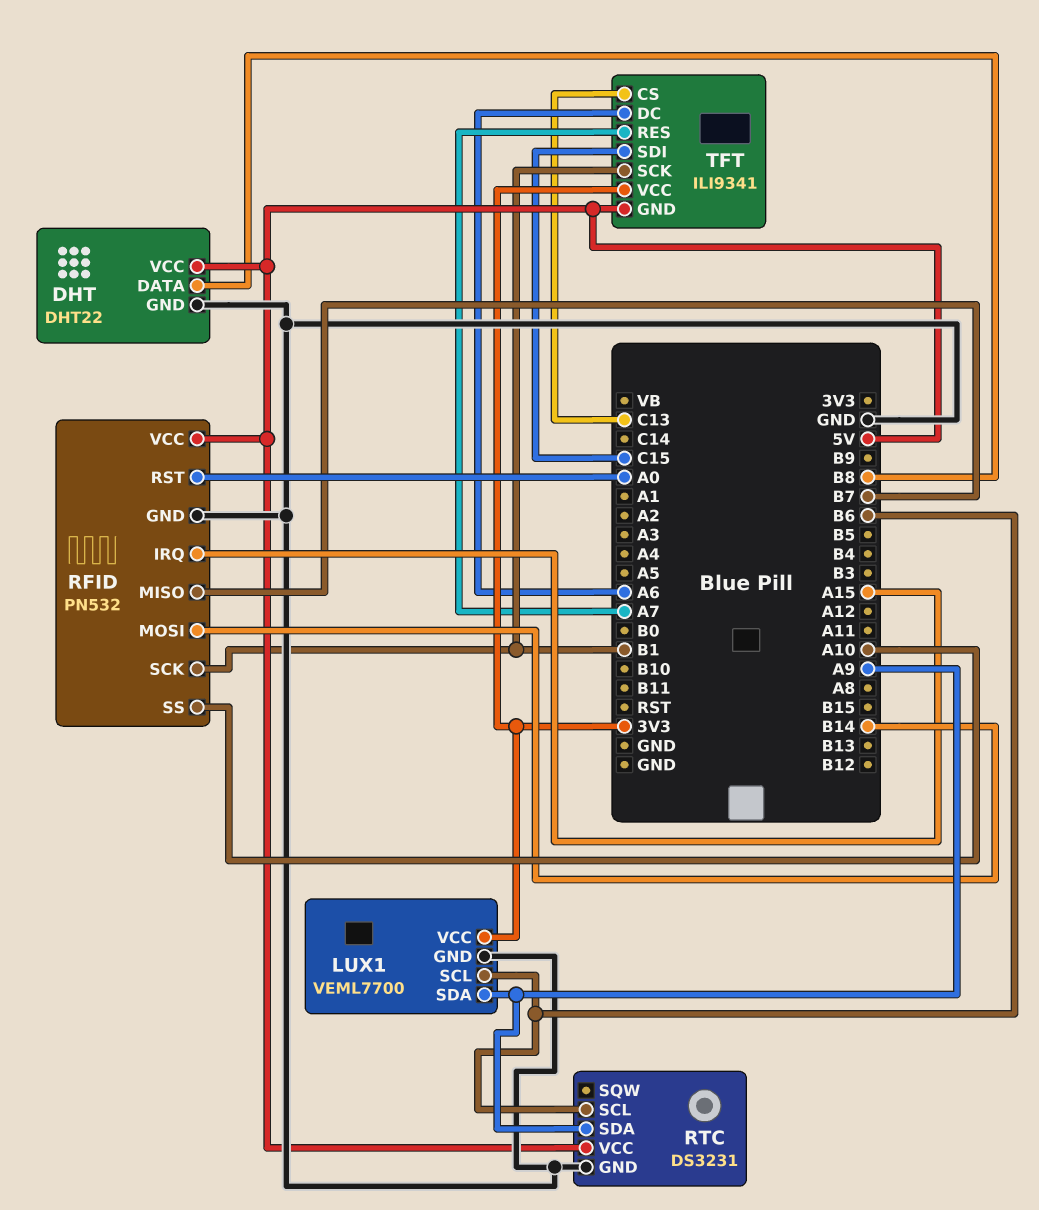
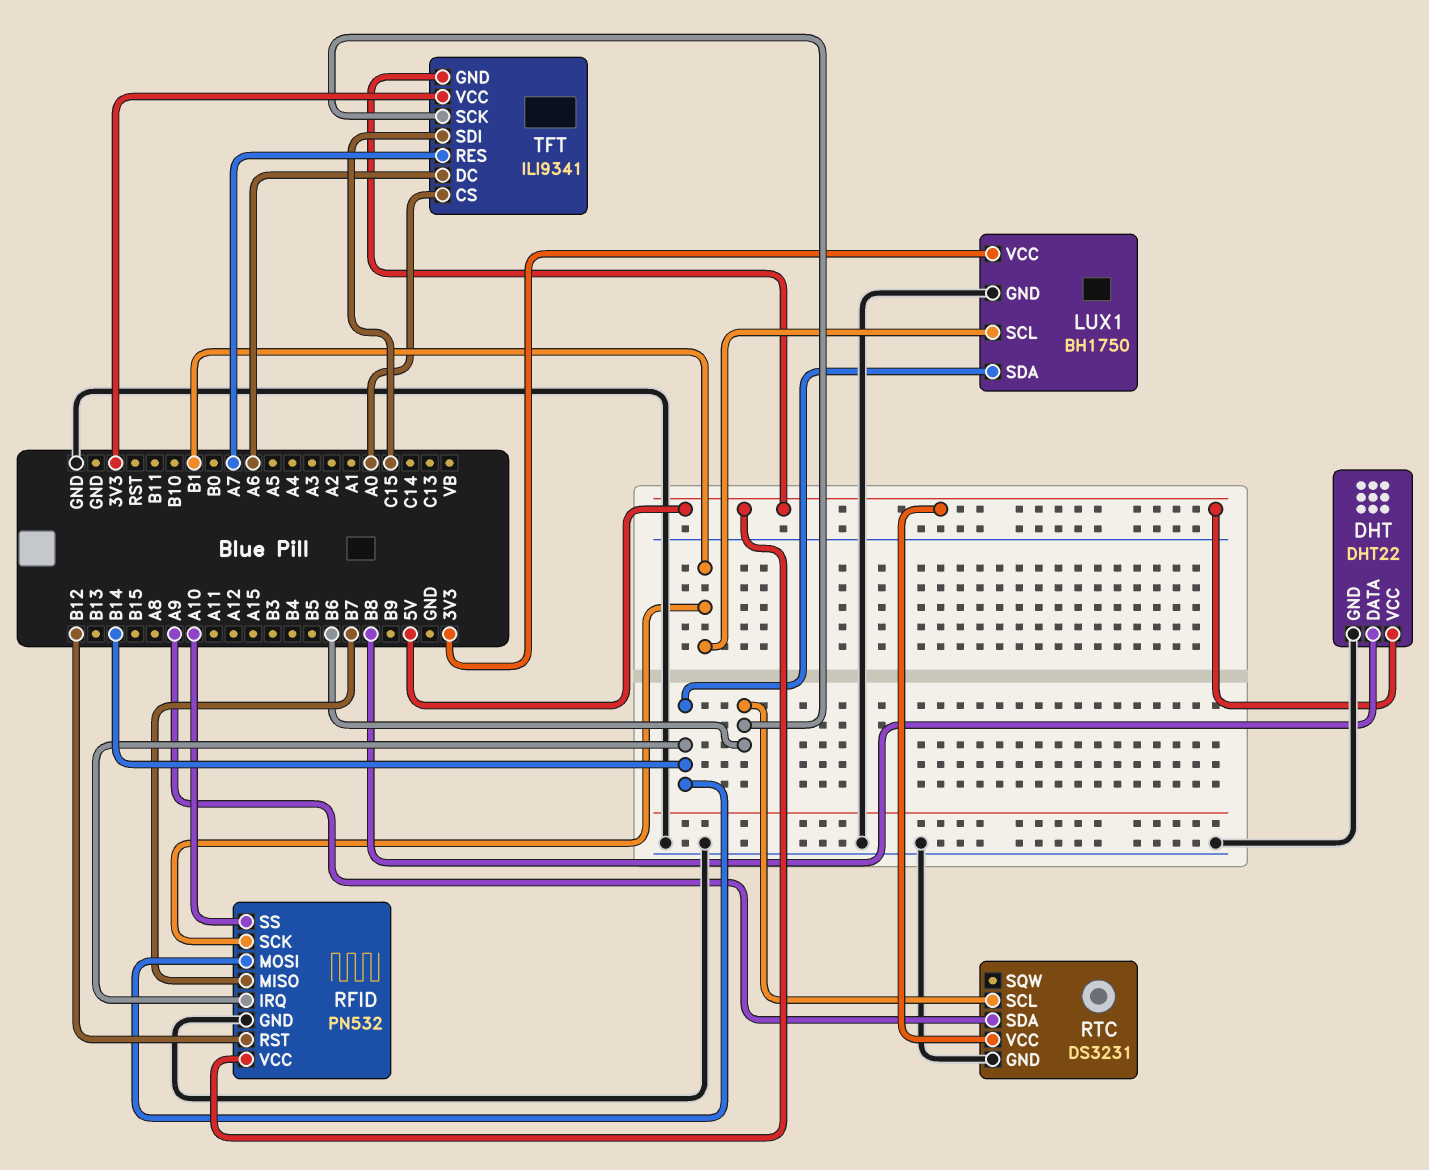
LUX1: VEML7700 -> BH1750
LUX1 pin SCL: B6 -> B1
LUX1 pin SDA: A9 -> B14
RFID pin IRQ: A15 -> B14
RFID pin RST: A0 -> B12
TFT pin CS: C13 -> A0
TFT pin SCK: B1 -> B6

